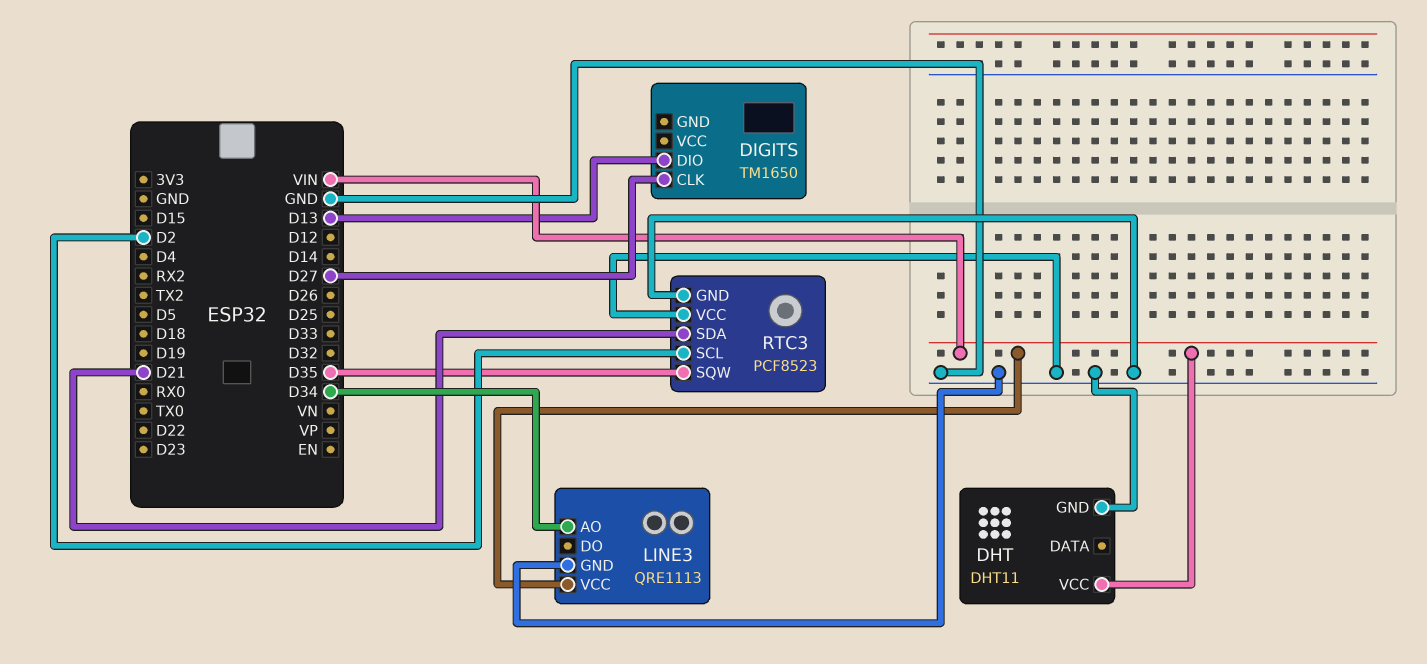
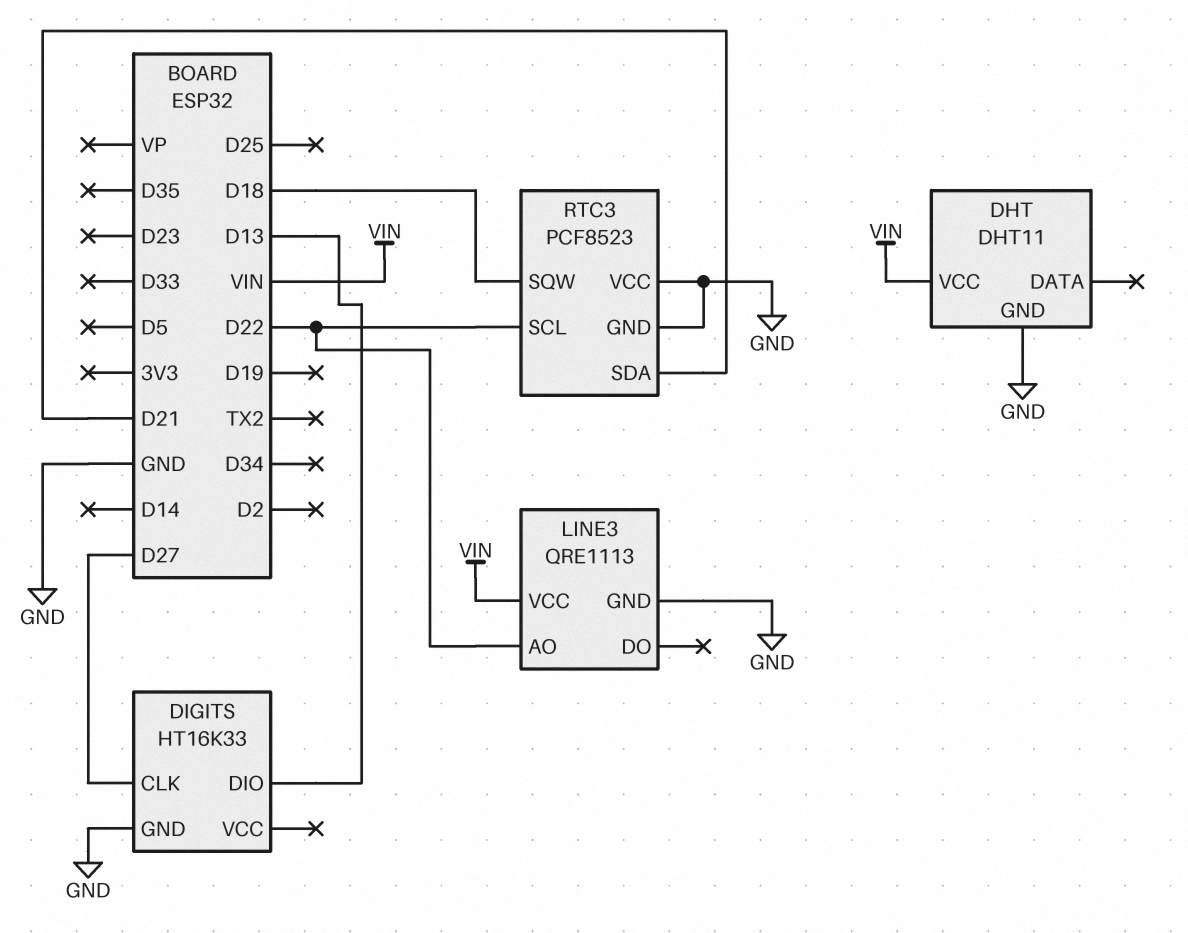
DIGITS: TM1650 -> HT16K33
DIGITS pin GND: none -> GND
LINE3 pin AO: D34 -> D22
RTC3 pin SCL: D2 -> D22
RTC3 pin SQW: D35 -> D18

